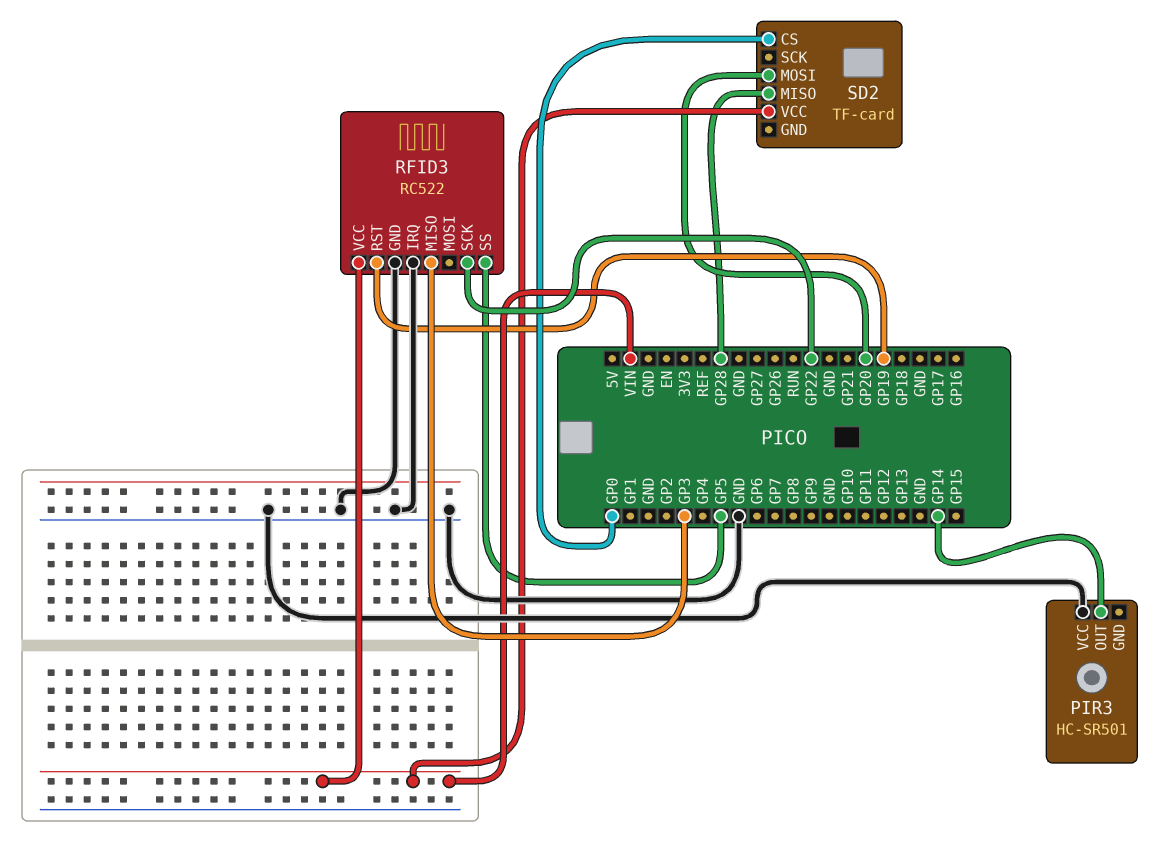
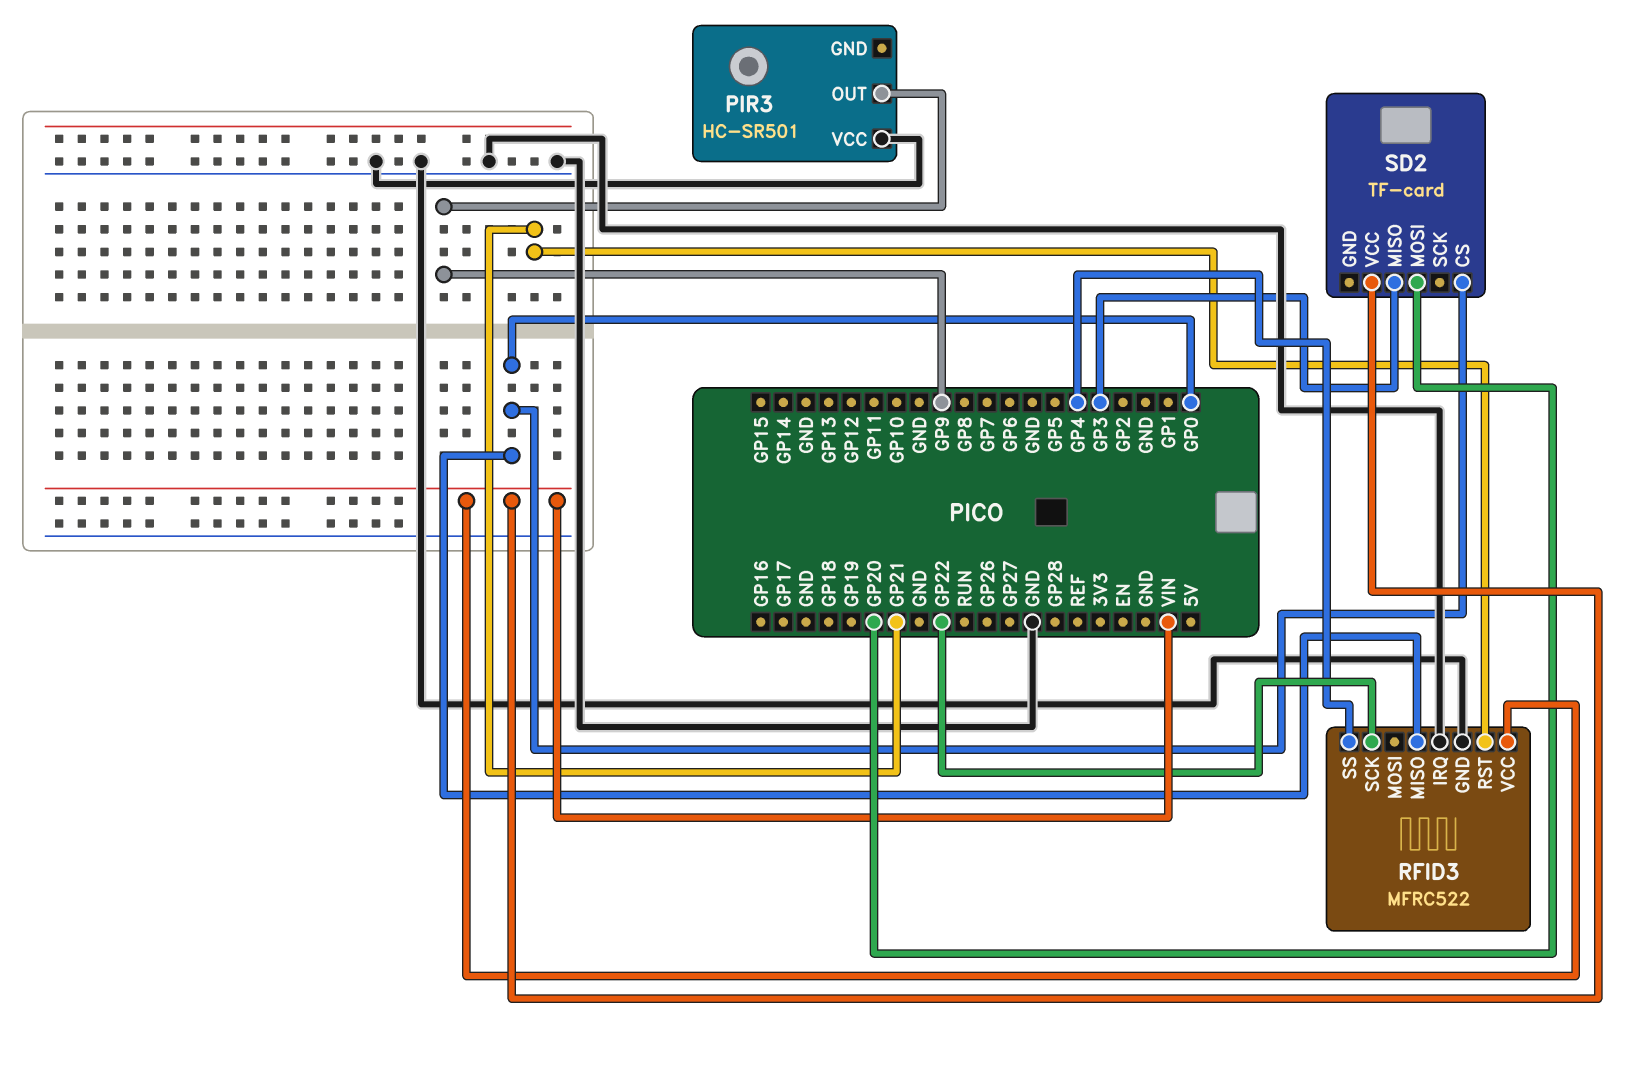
PIR3 pin OUT: GP14 -> GP9
RFID3: RC522 -> MFRC522
RFID3 pin MISO: GP3 -> GP0
RFID3 pin RST: GP19 -> GP21
RFID3 pin SS: GP5 -> GP4
SD2 pin MISO: GP28 -> GP3

